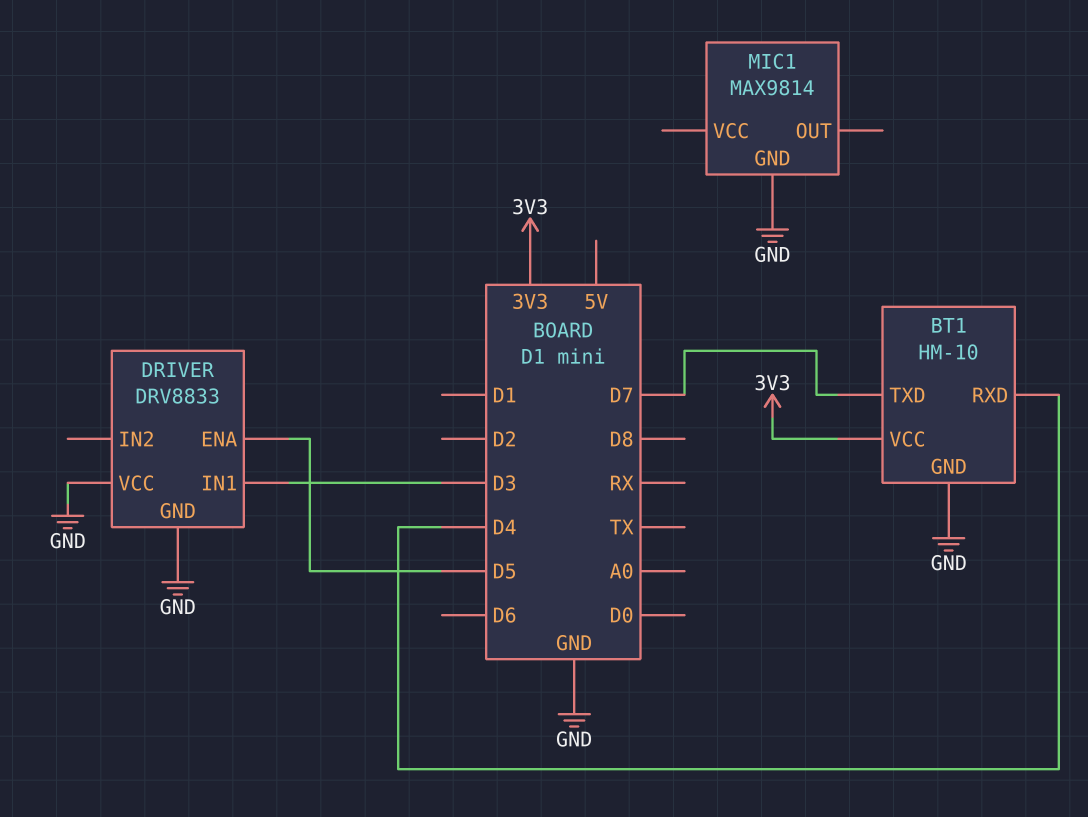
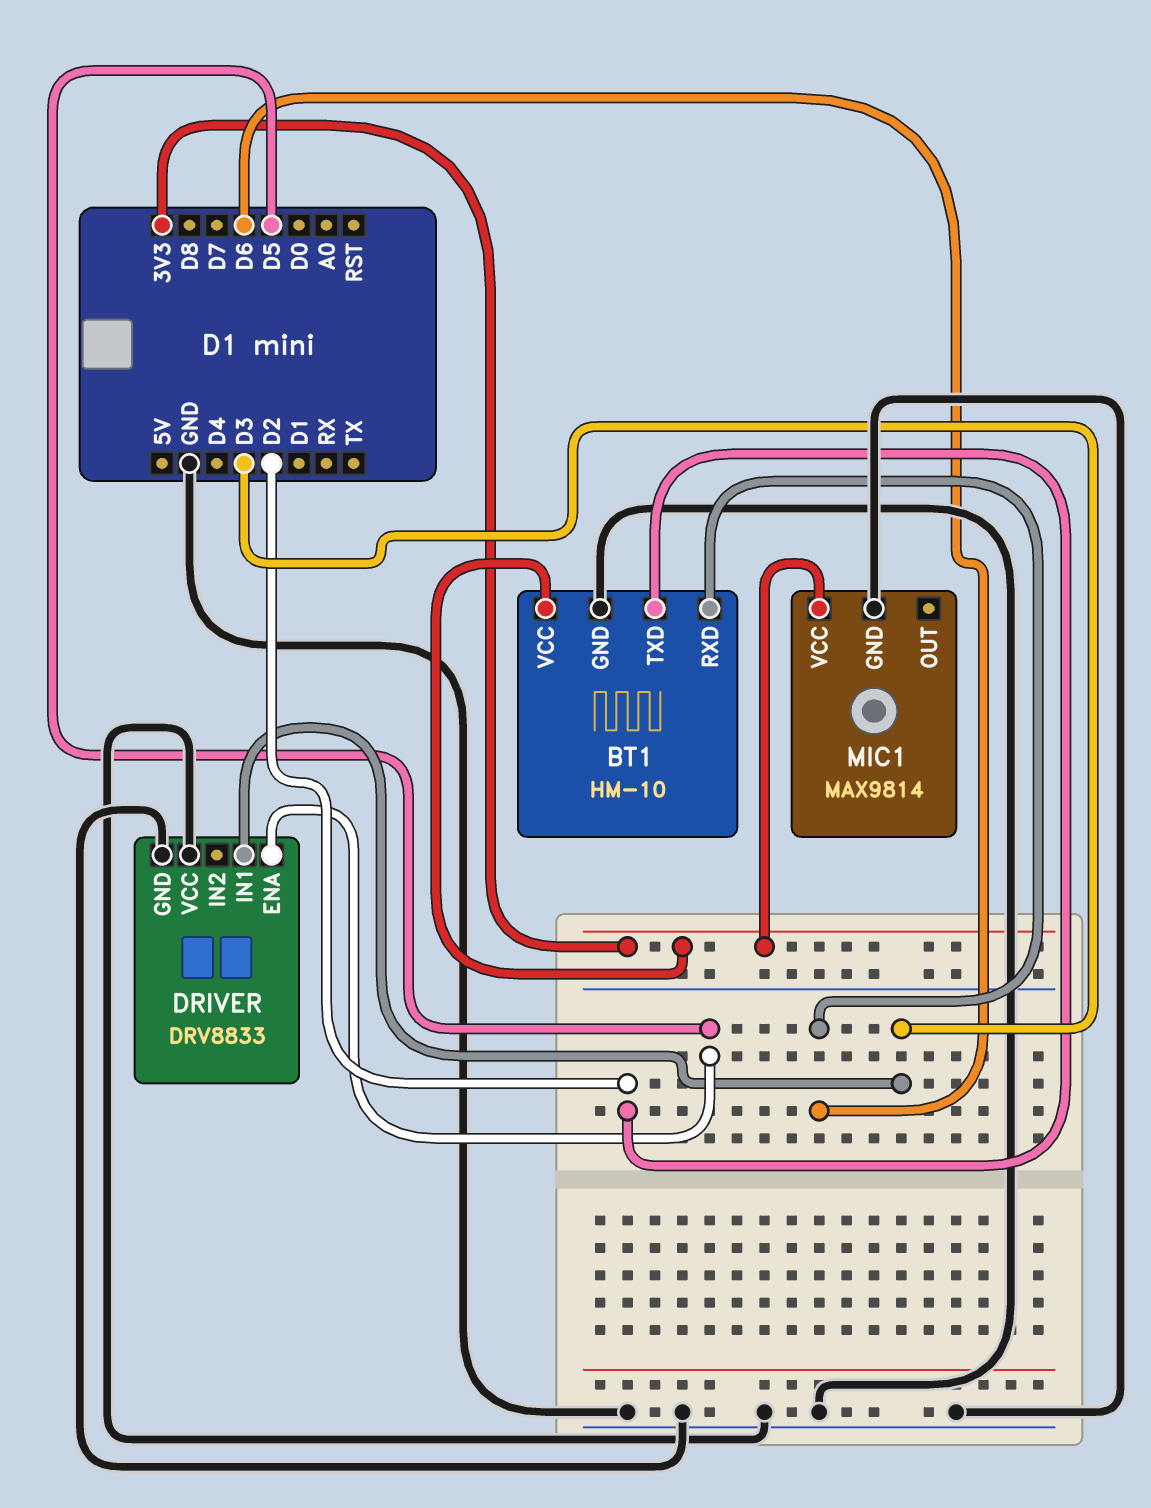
BT1 pin RXD: D4 -> D6
BT1 pin TXD: D7 -> D2
MIC1 pin VCC: none -> 3V3

